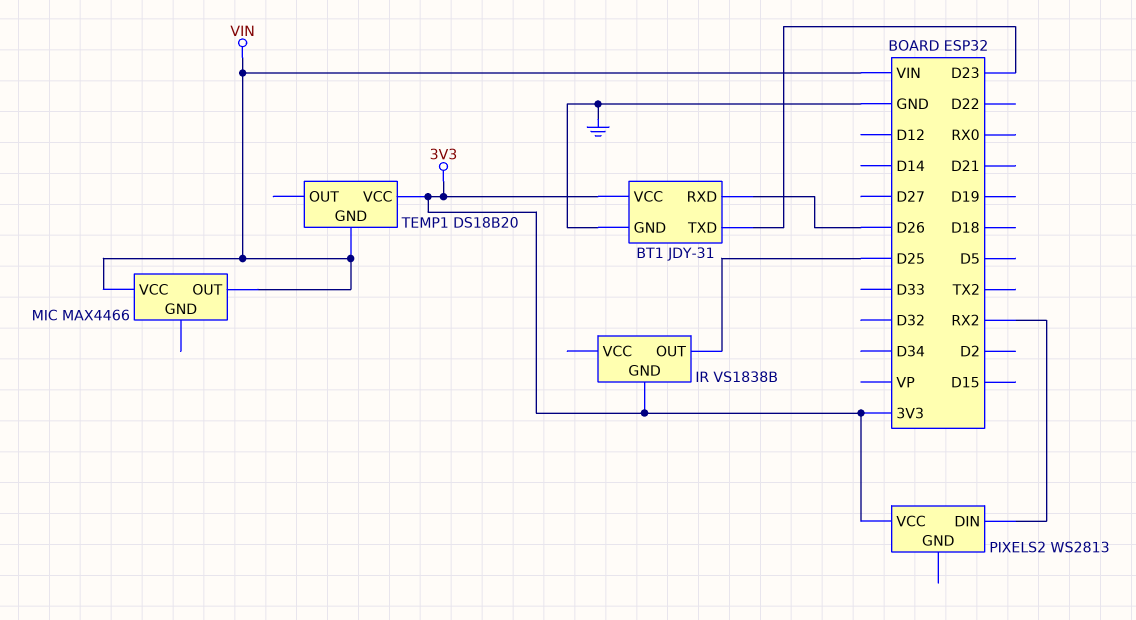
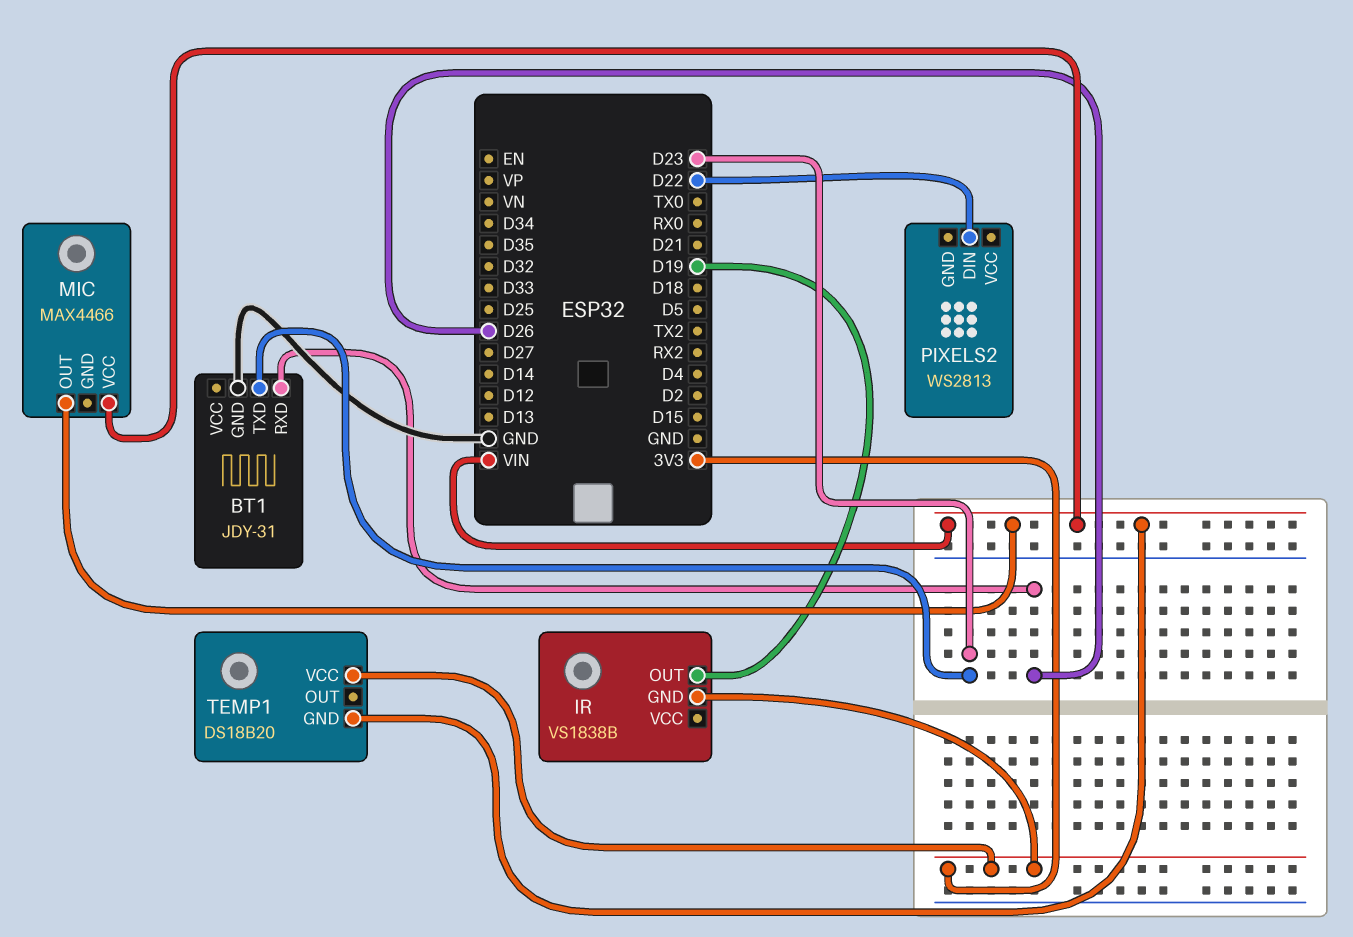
BT1 pin VCC: 3V3 -> none
IR pin OUT: D25 -> D19
PIXELS2 pin DIN: RX2 -> D22
PIXELS2 pin VCC: 3V3 -> none

